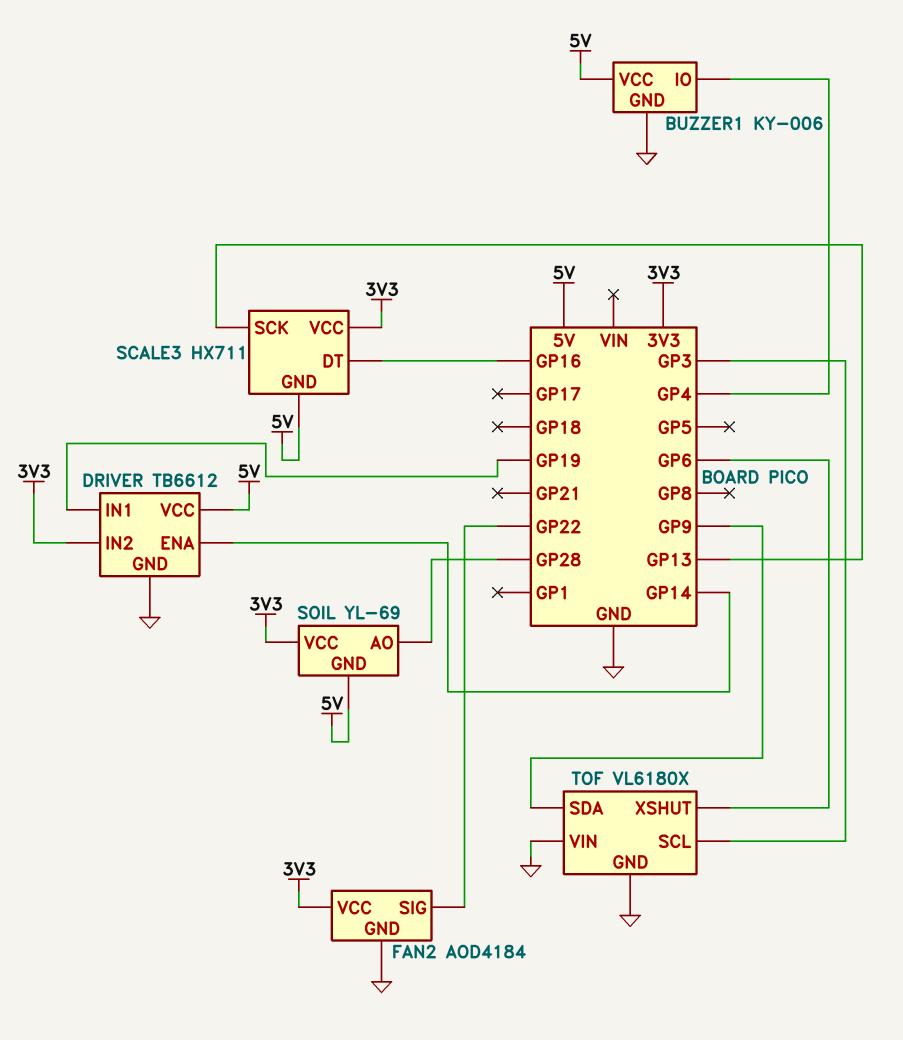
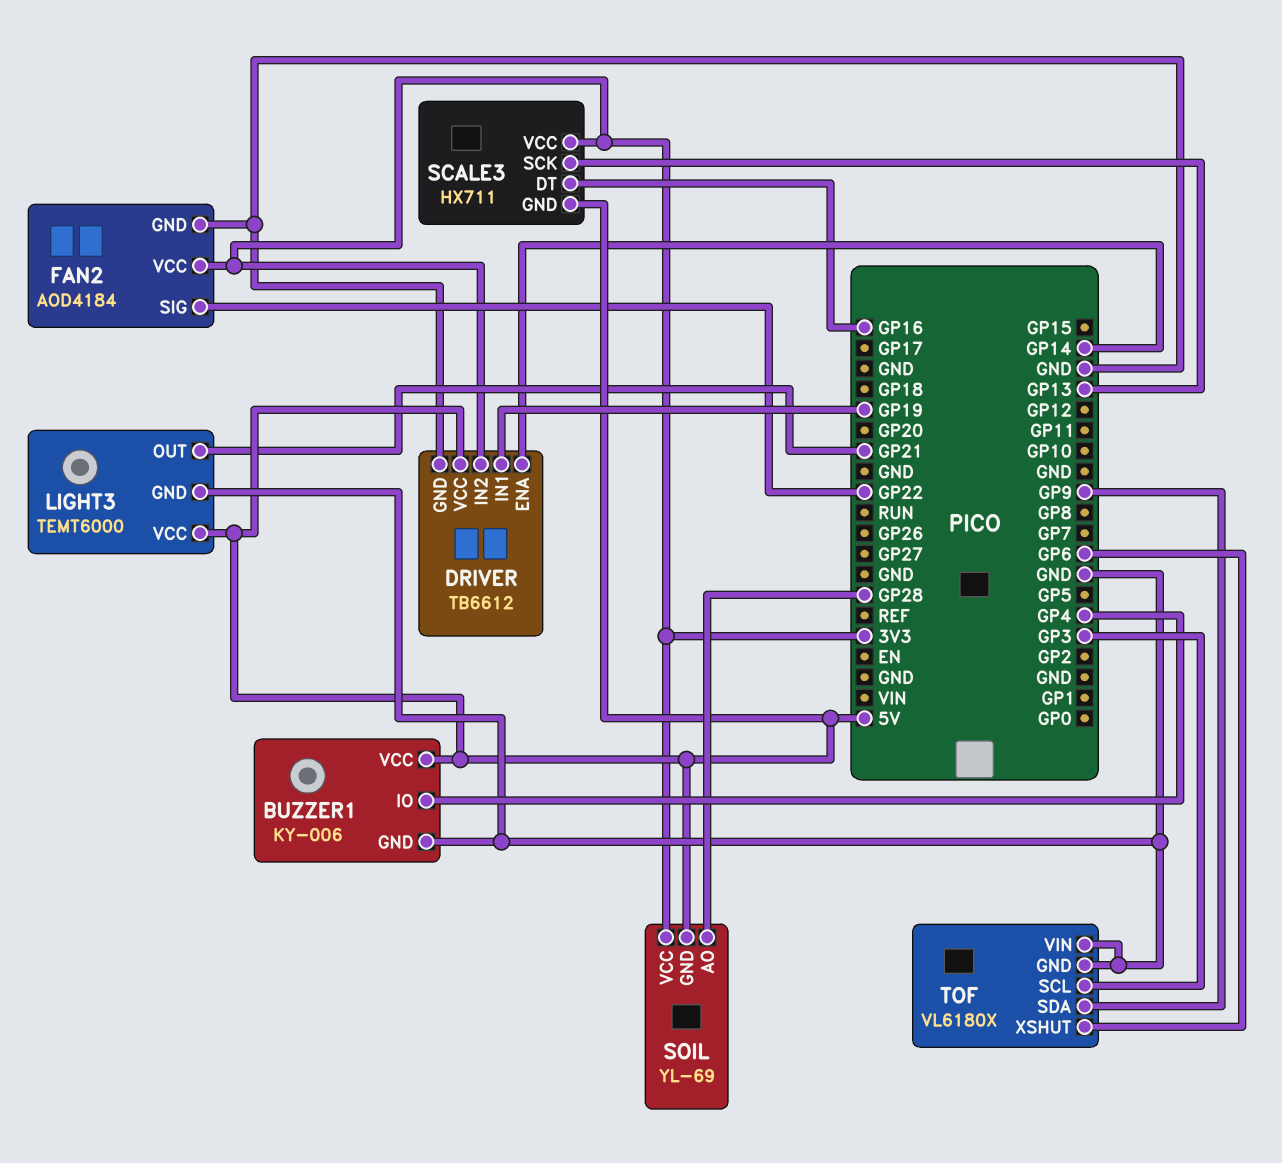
LIGHT3: none -> TEMT6000
LIGHT3 pin GND: none -> GND
LIGHT3 pin OUT: none -> GP21
LIGHT3 pin VCC: none -> 5V

